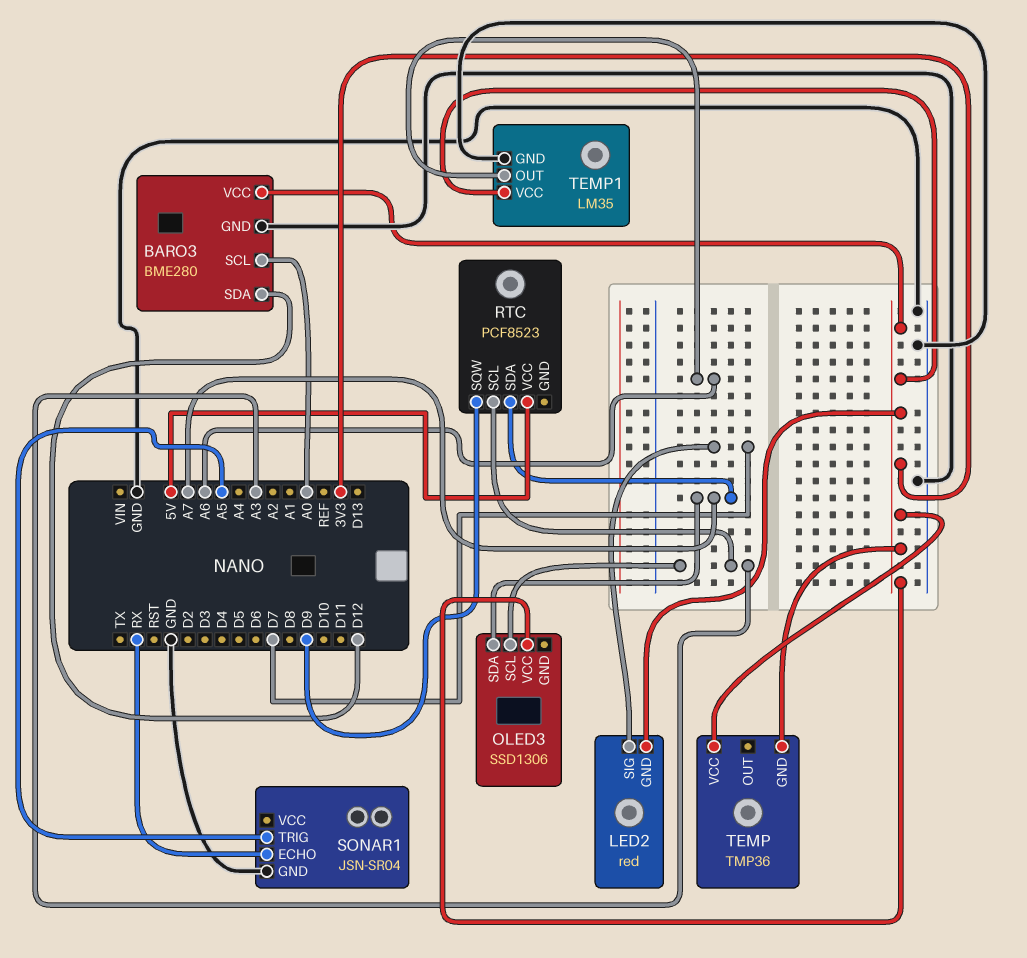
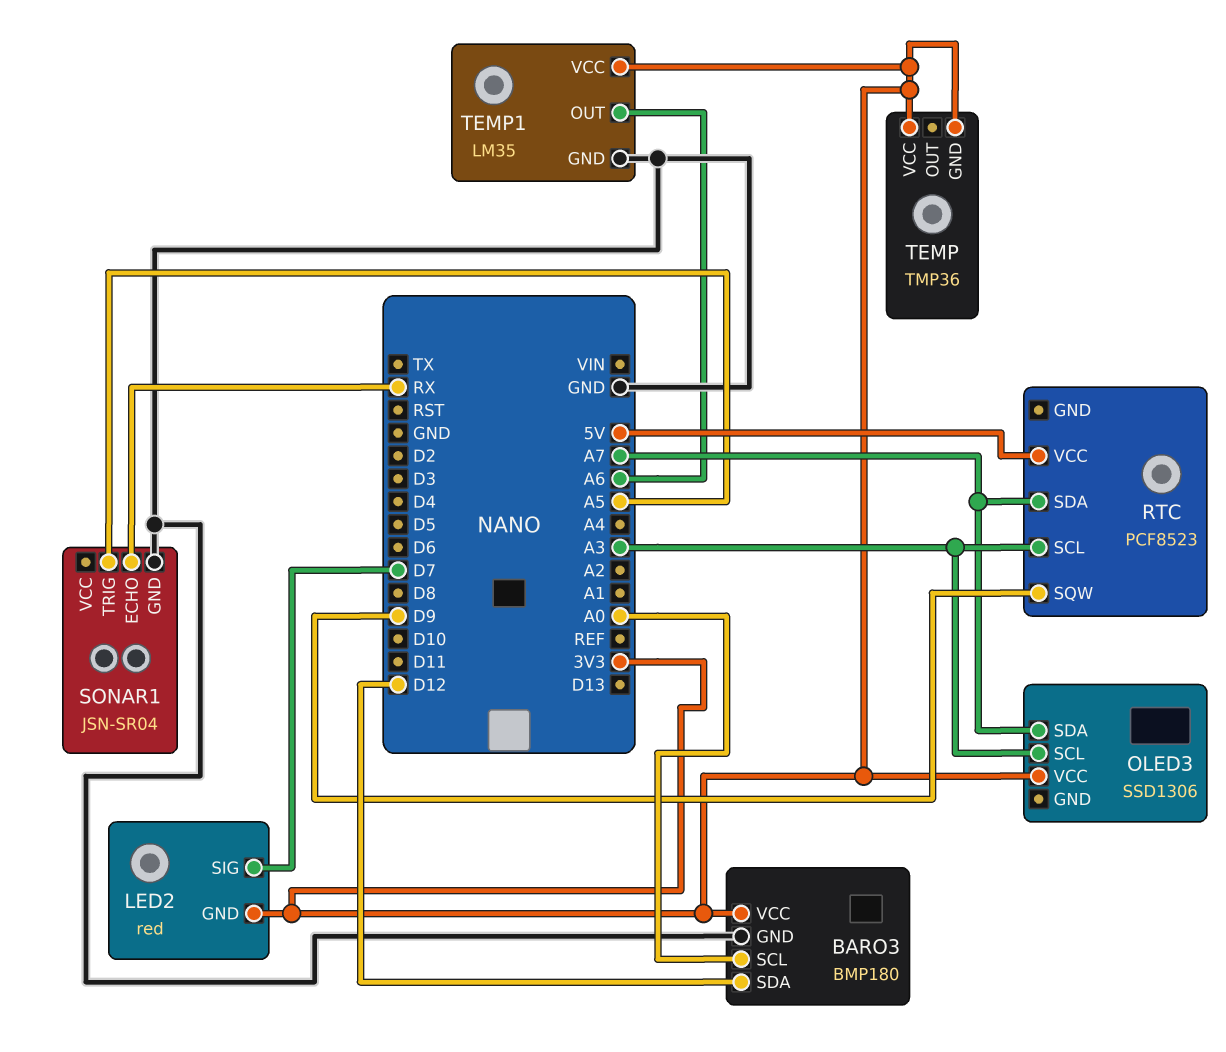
BARO3: BME280 -> BMP180

